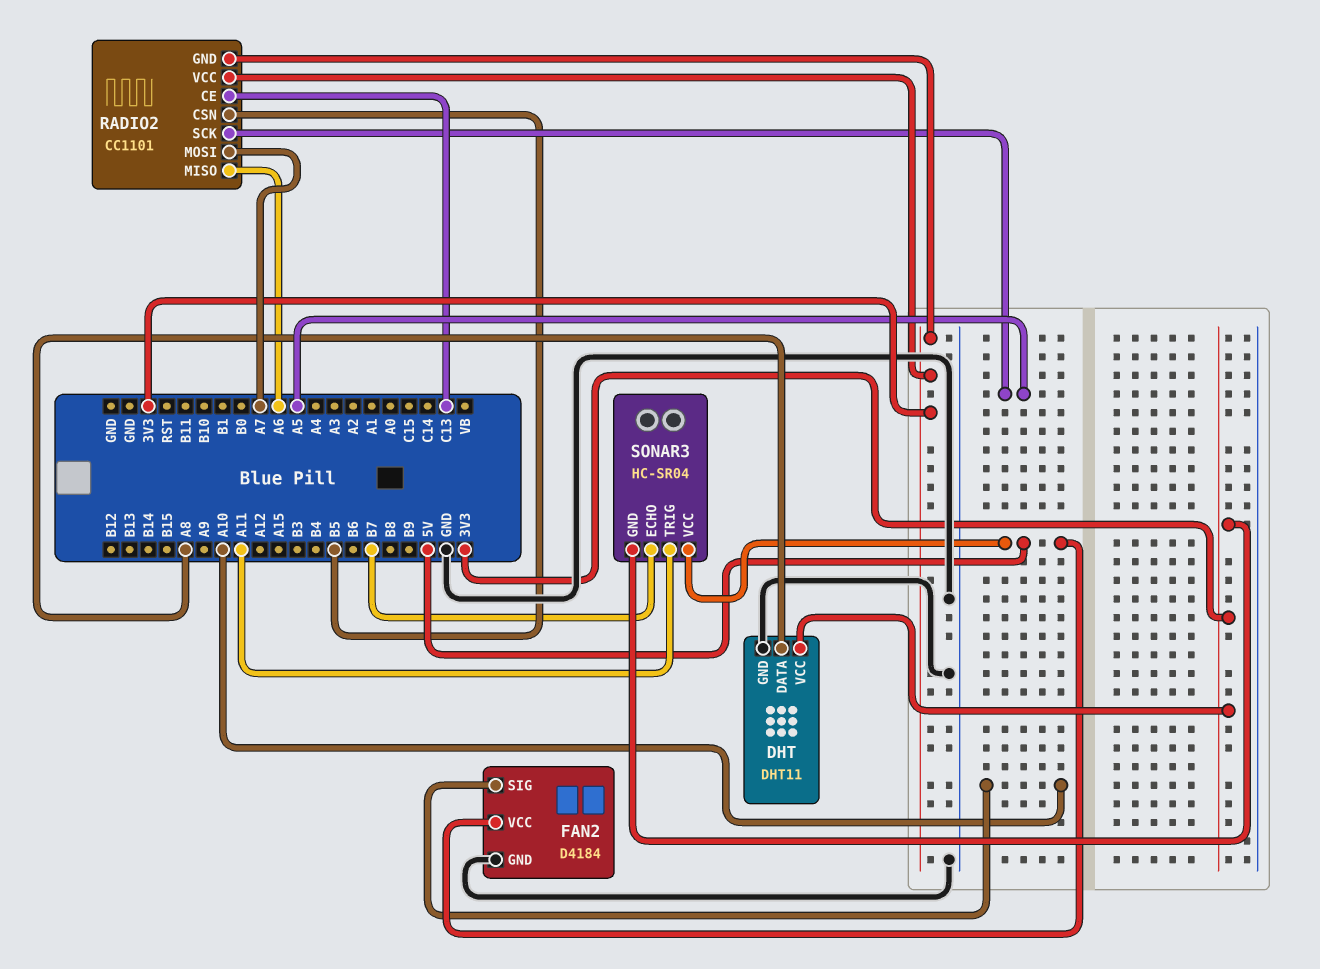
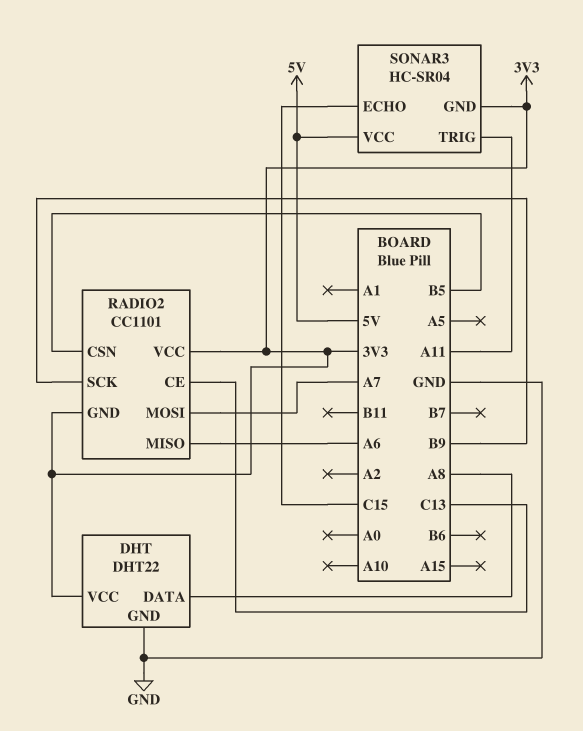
DHT: DHT11 -> DHT22
FAN2: D4184 -> none
FAN2 pin GND: GND -> none
FAN2 pin SIG: A10 -> none
FAN2 pin VCC: 5V -> none
RADIO2 pin SCK: A5 -> B9
SONAR3 pin ECHO: B7 -> C15

